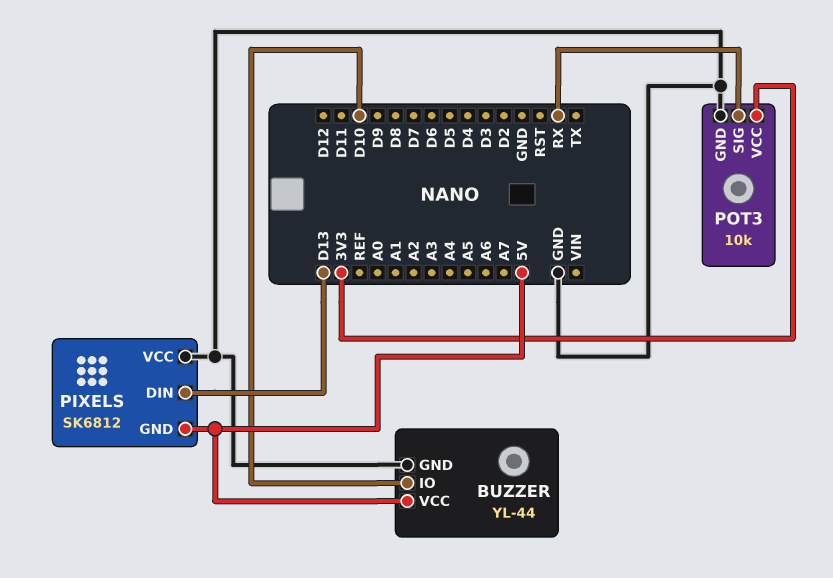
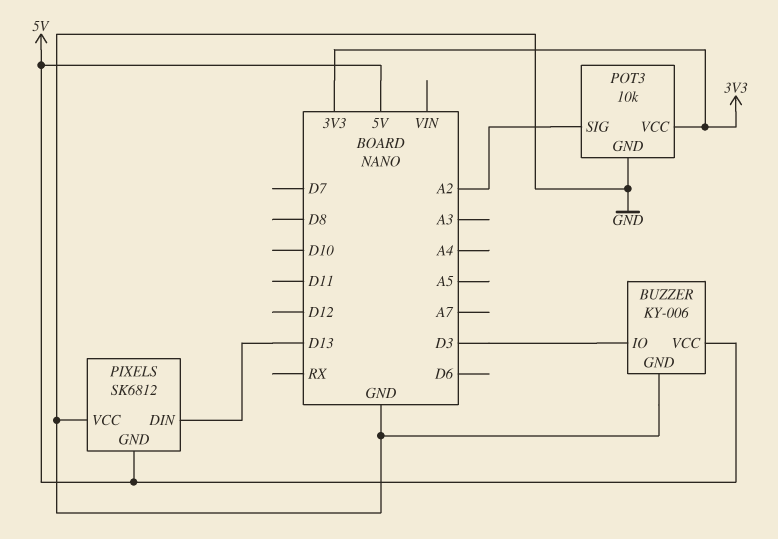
BUZZER: YL-44 -> KY-006
BUZZER pin IO: D10 -> D3
POT3 pin SIG: RX -> A2

